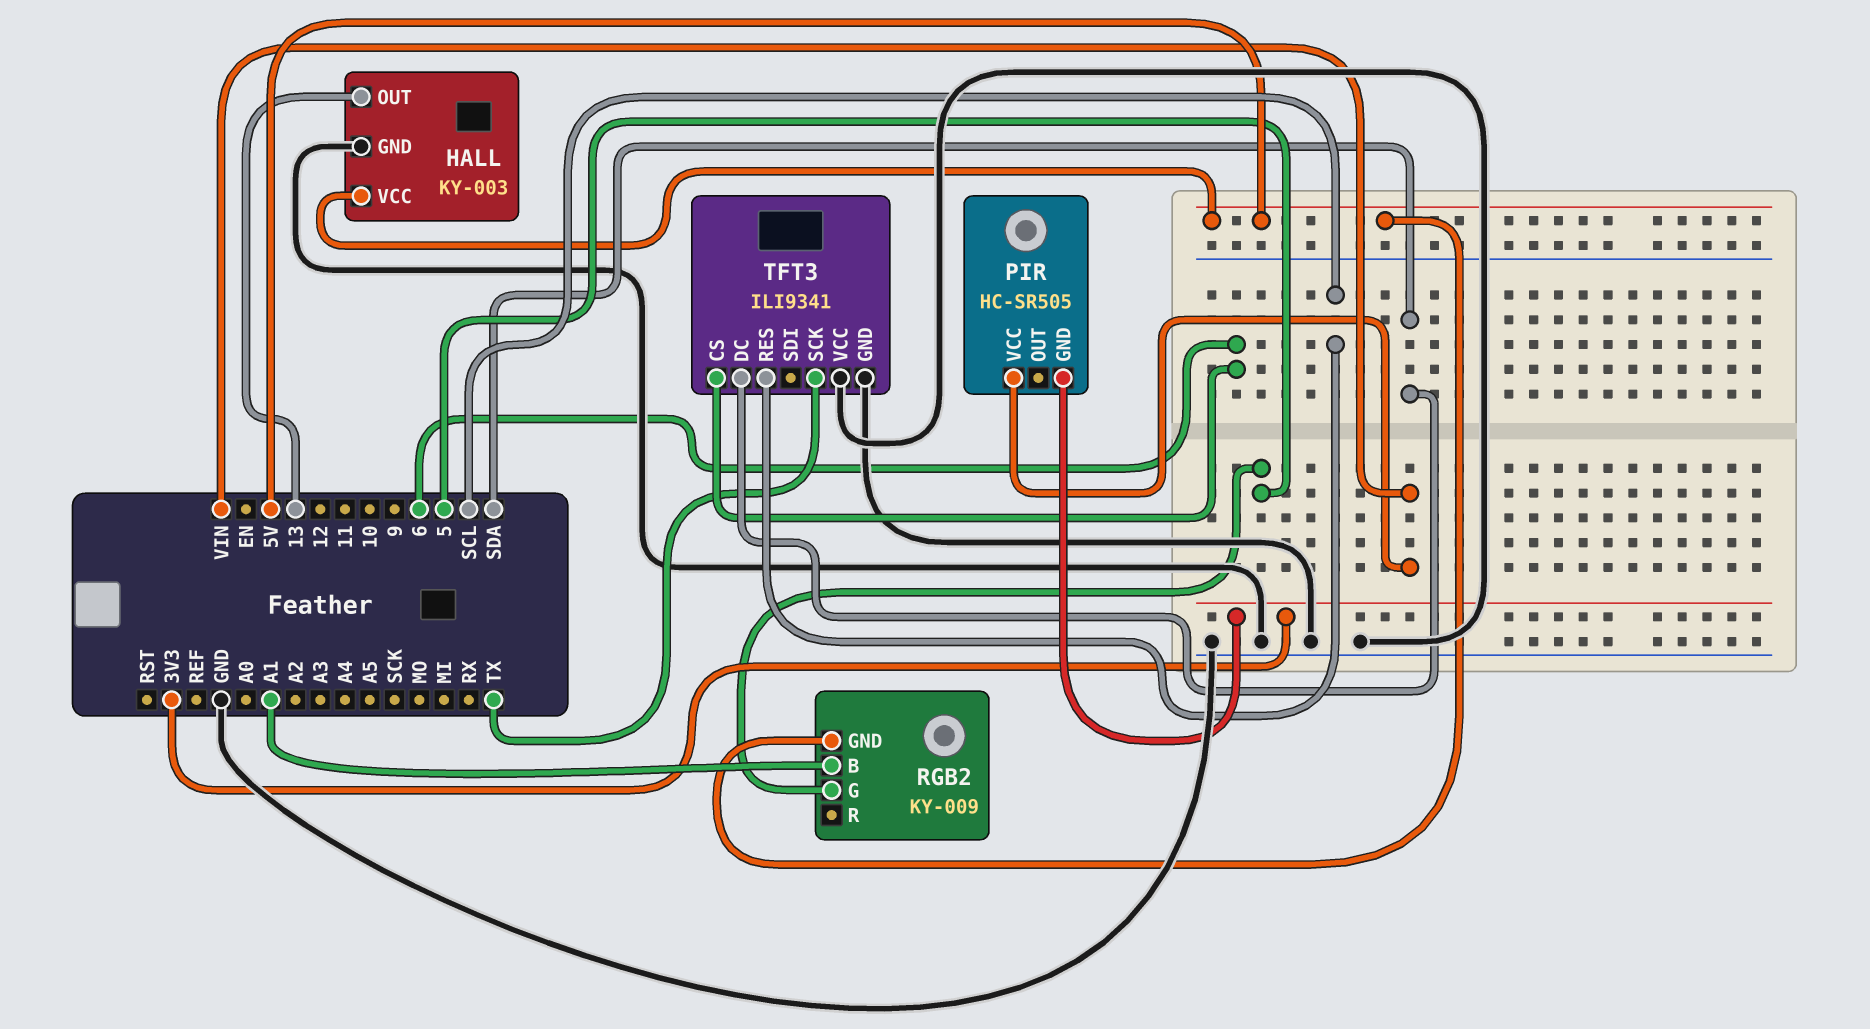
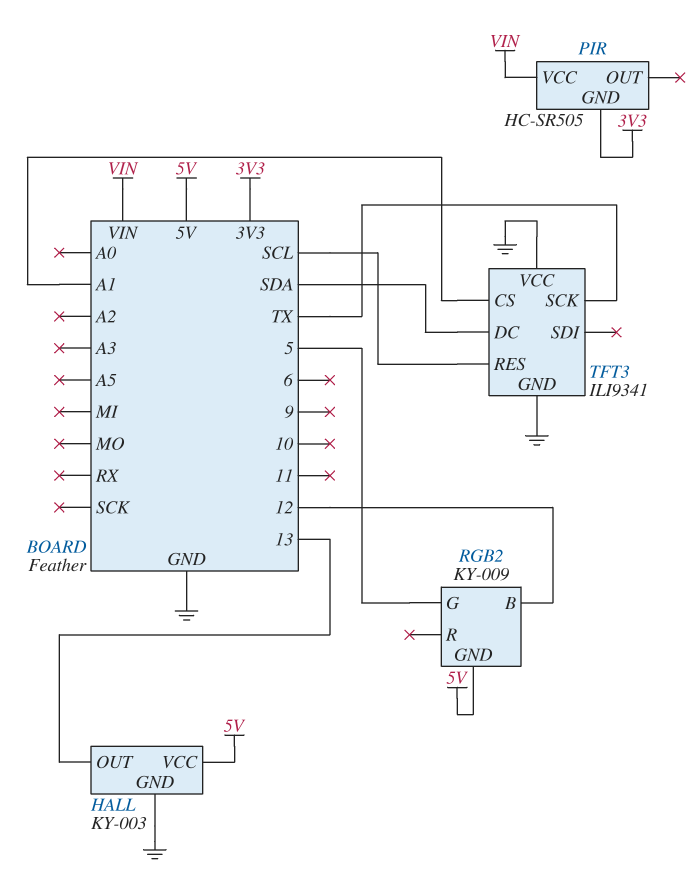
RGB2 pin B: A1 -> 12
TFT3 pin CS: 6 -> A1

